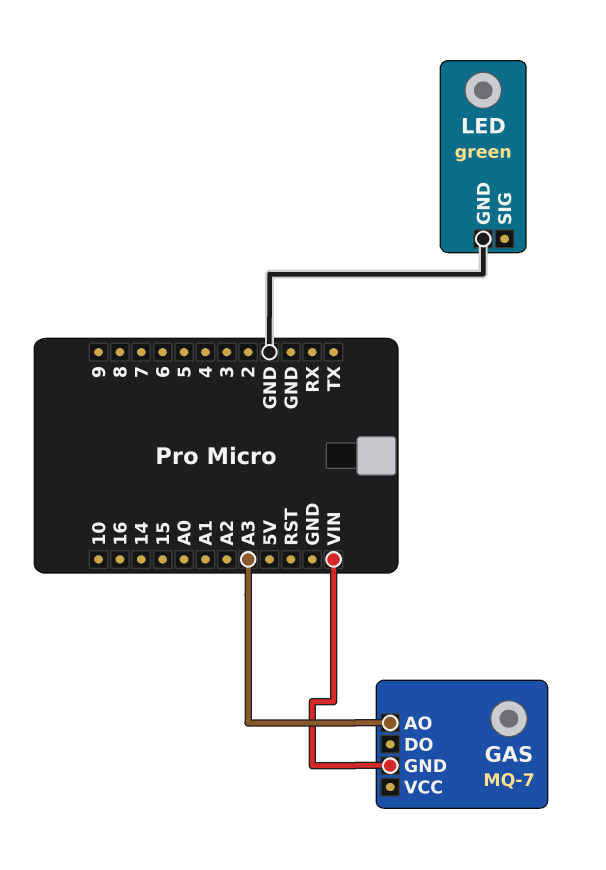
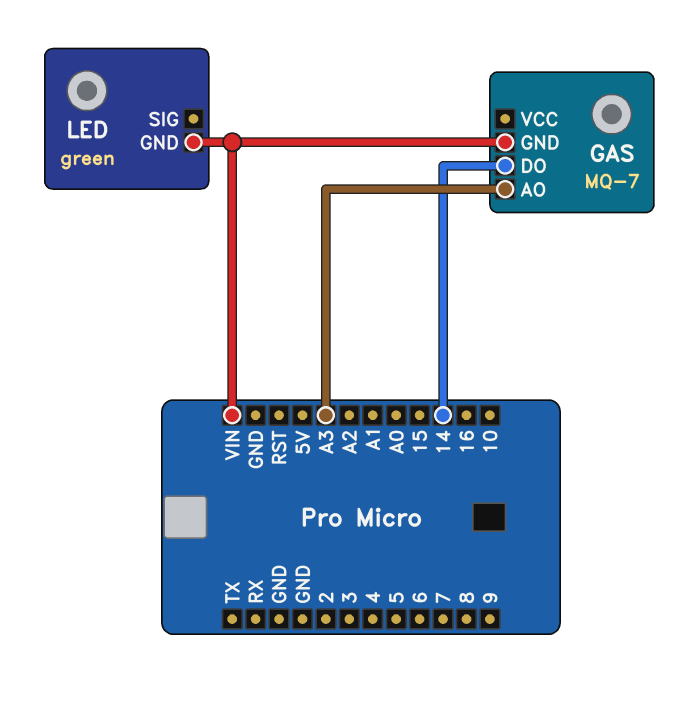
GAS pin DO: none -> 14
LED pin GND: GND -> VIN

